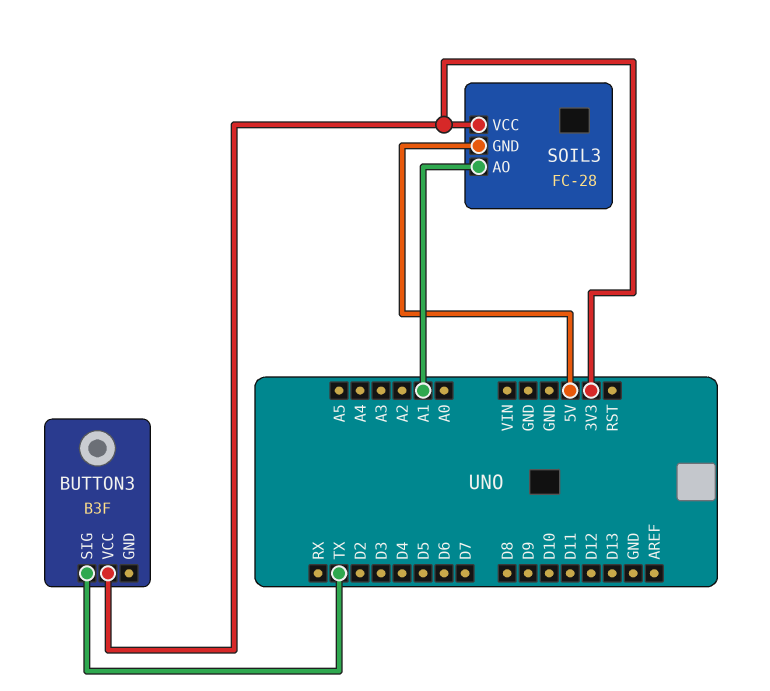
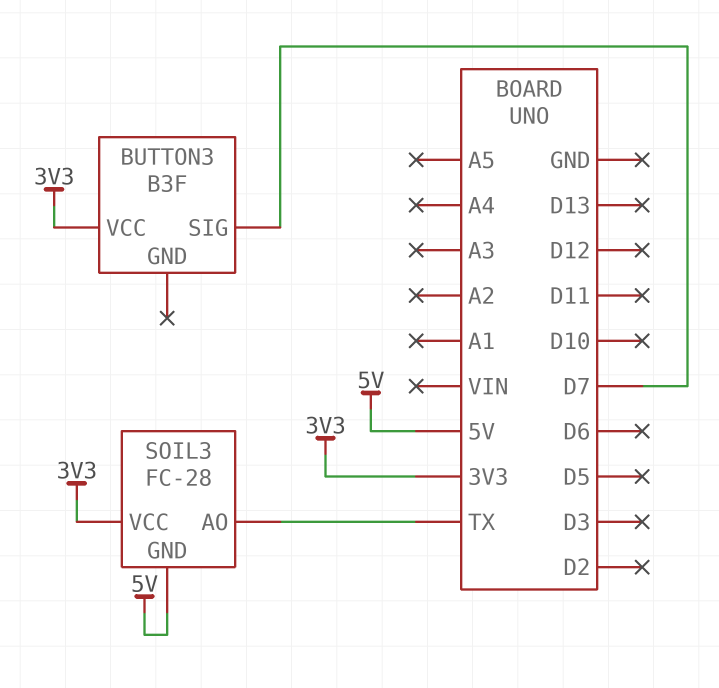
BUTTON3 pin SIG: TX -> D7
SOIL3 pin AO: A1 -> TX

